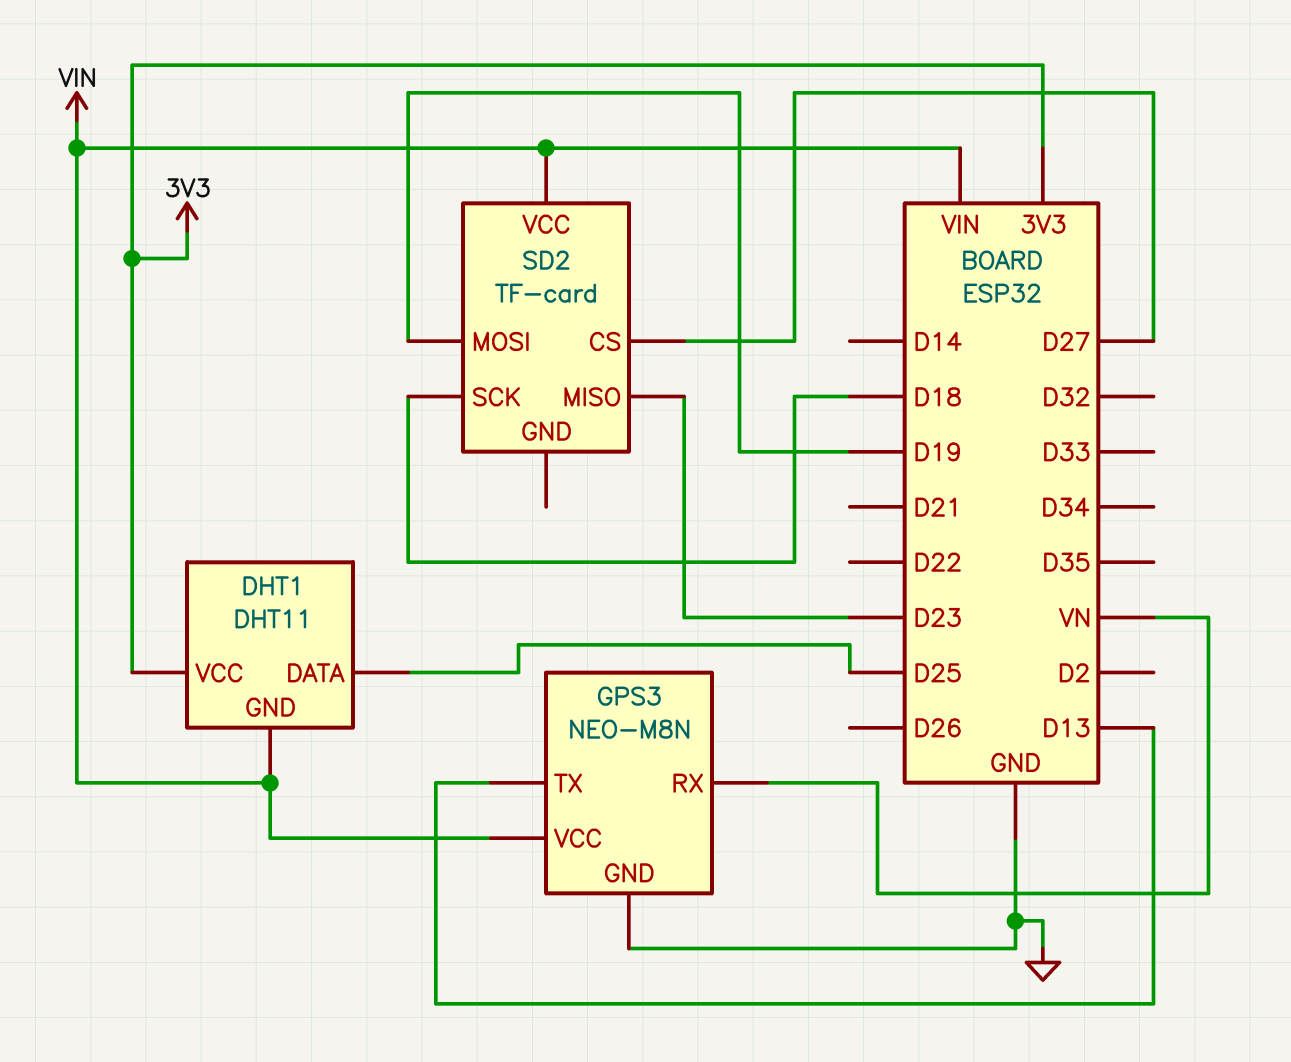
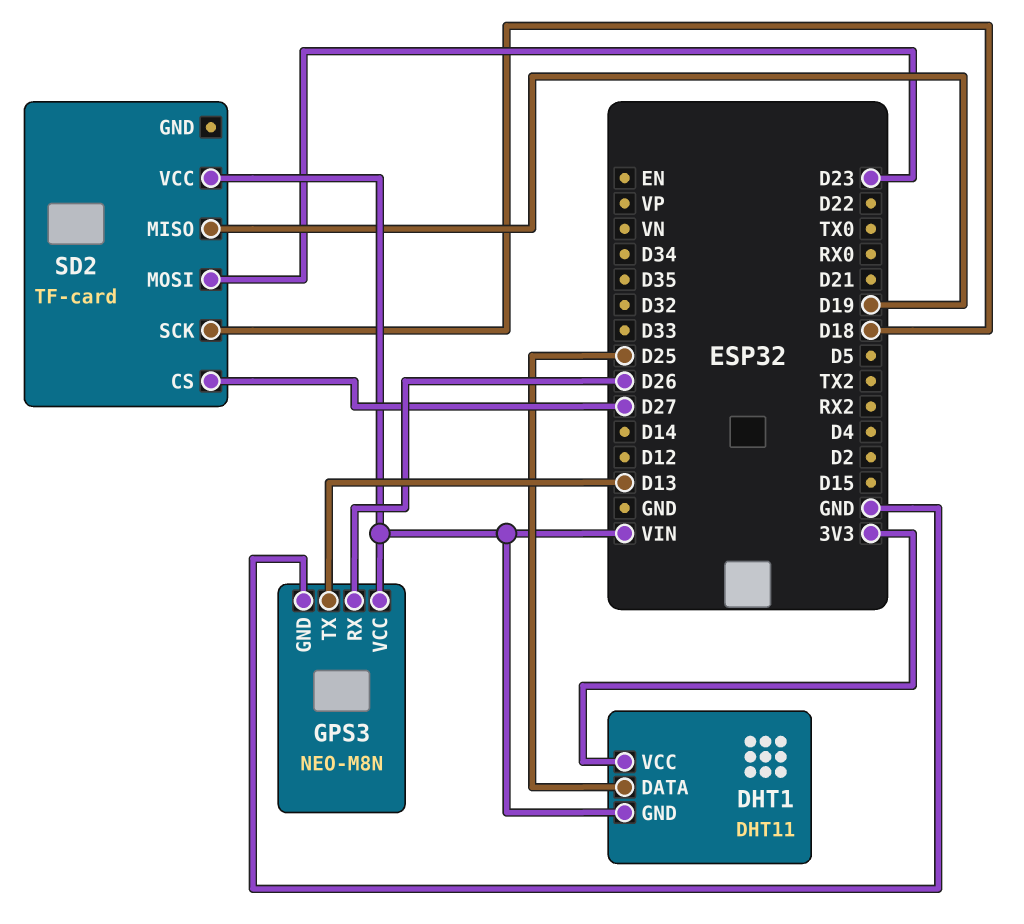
GPS3 pin RX: VN -> D26
SD2 pin MISO: D23 -> D19
SD2 pin MOSI: D19 -> D23

